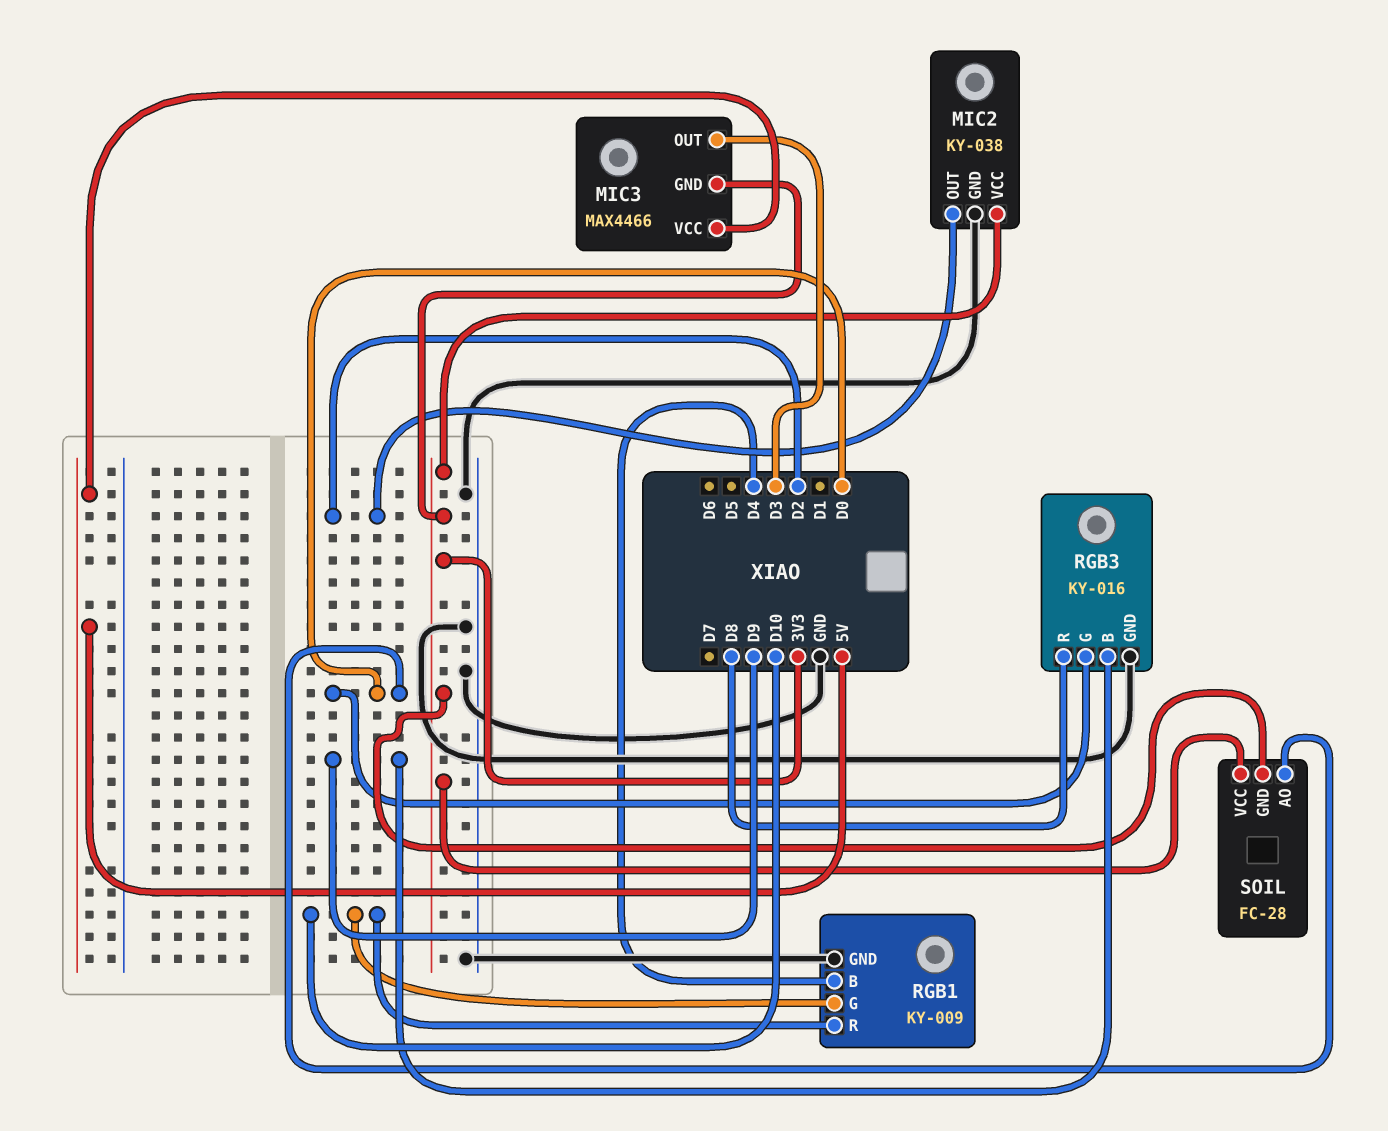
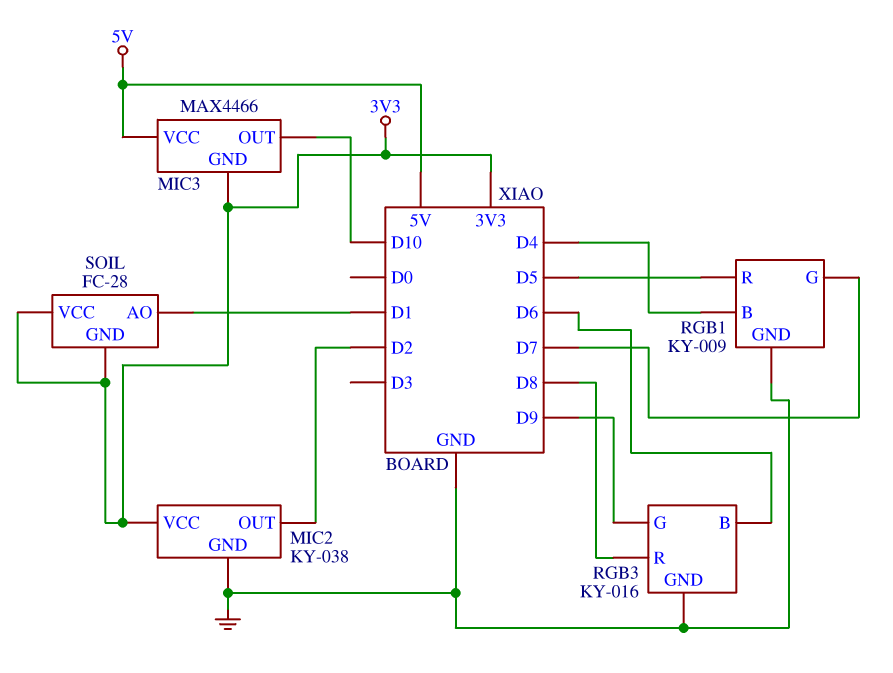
MIC3 pin OUT: D3 -> D10
RGB1 pin G: D10 -> D7
RGB1 pin R: D10 -> D5
RGB3 pin B: D9 -> D6
RGB3 pin G: D0 -> D9
SOIL pin AO: D0 -> D1

